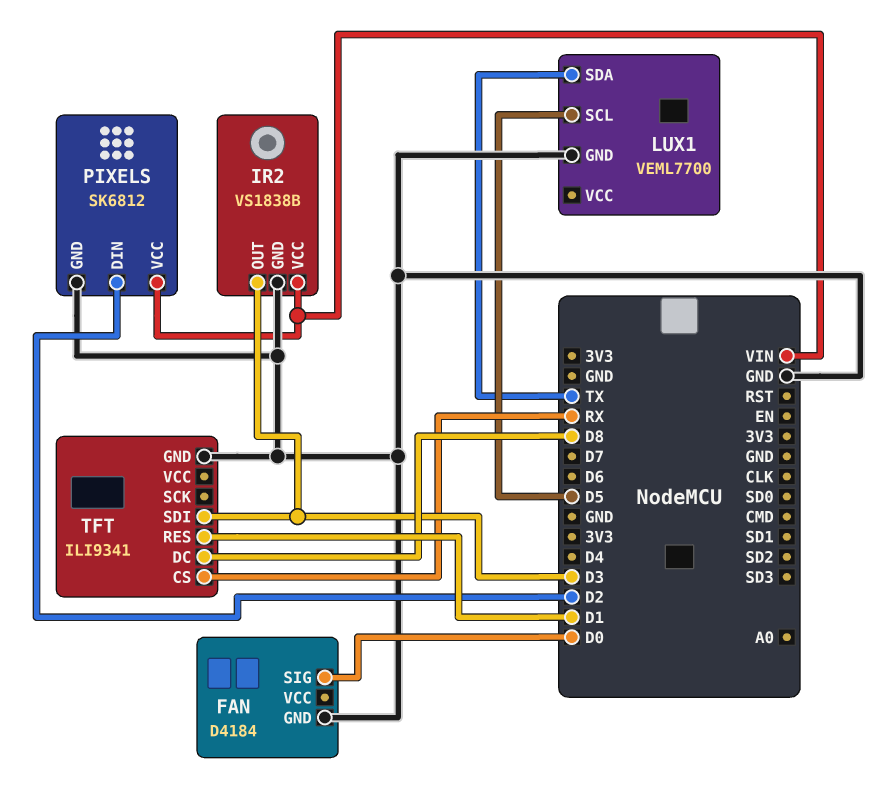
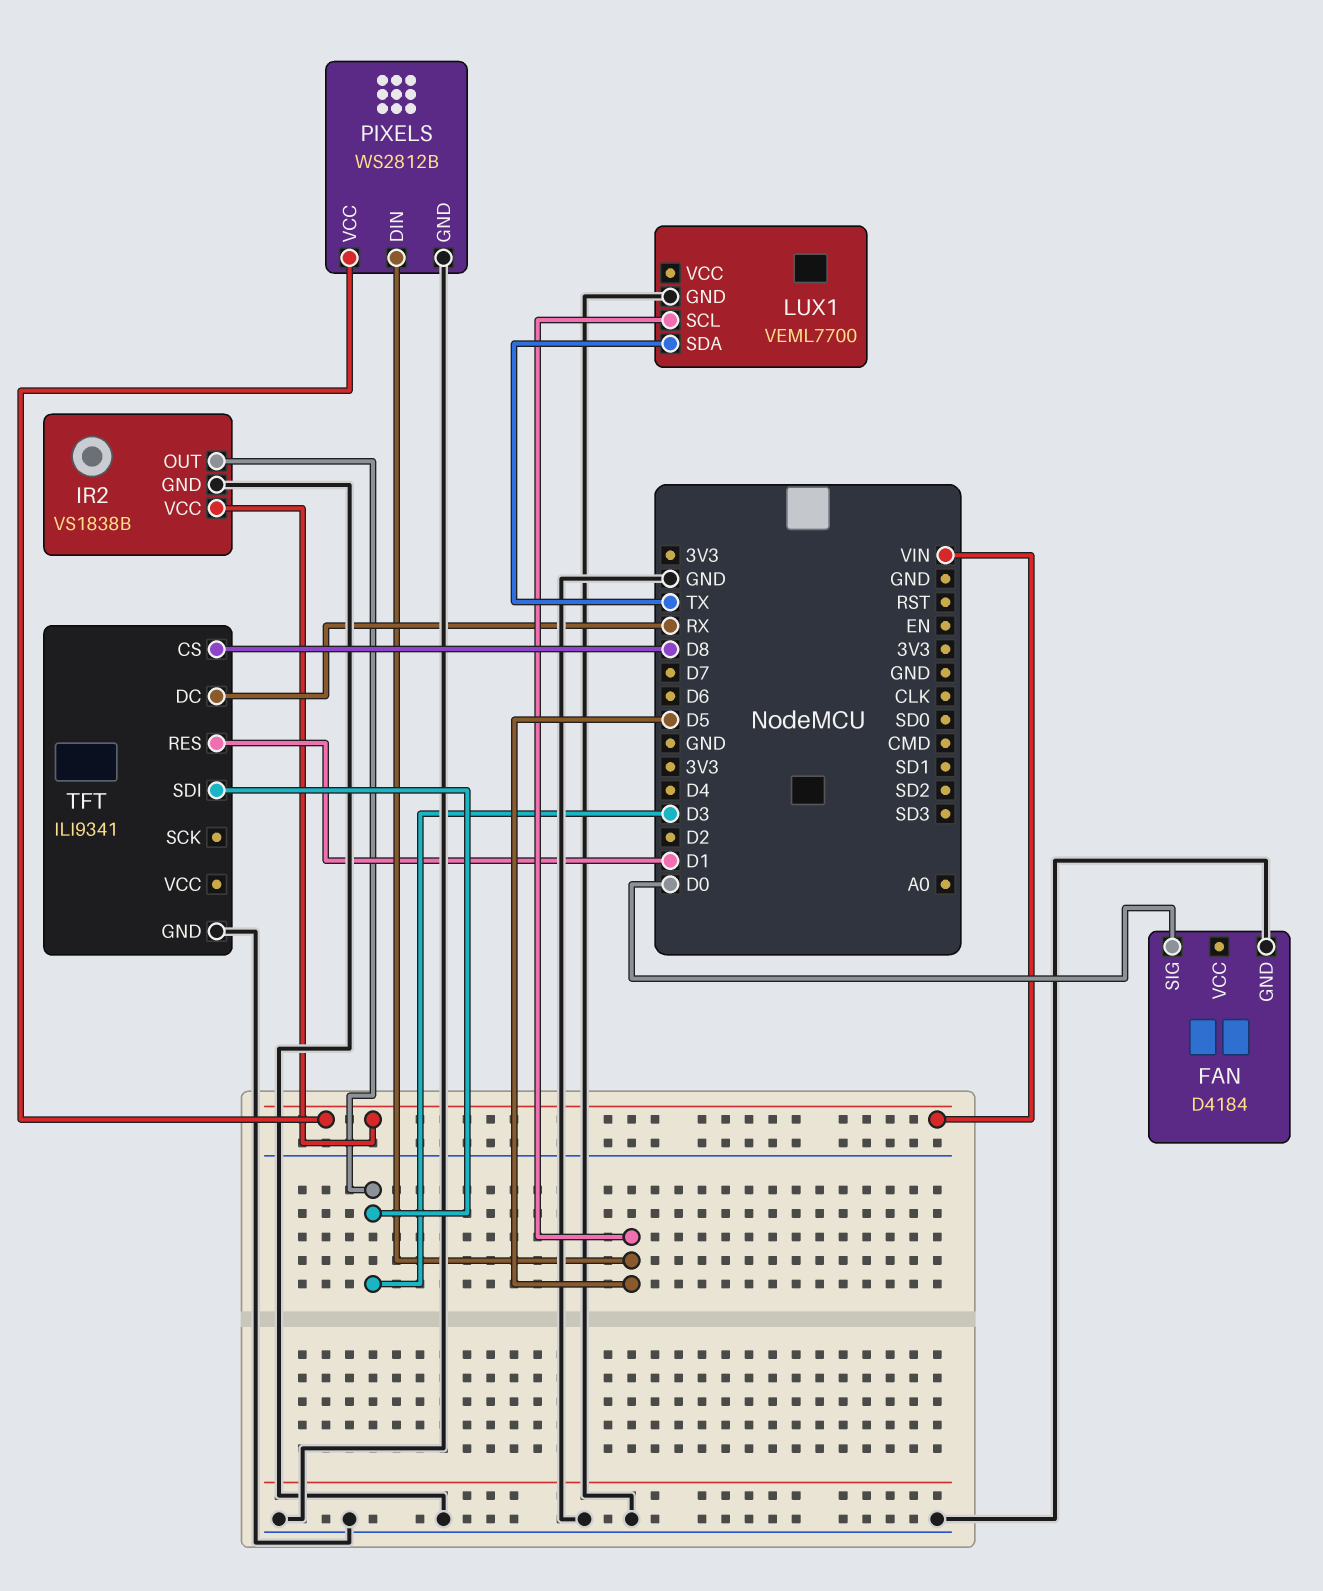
PIXELS: SK6812 -> WS2812B
PIXELS pin DIN: D2 -> D5
TFT pin CS: RX -> D8
TFT pin DC: D8 -> RX

